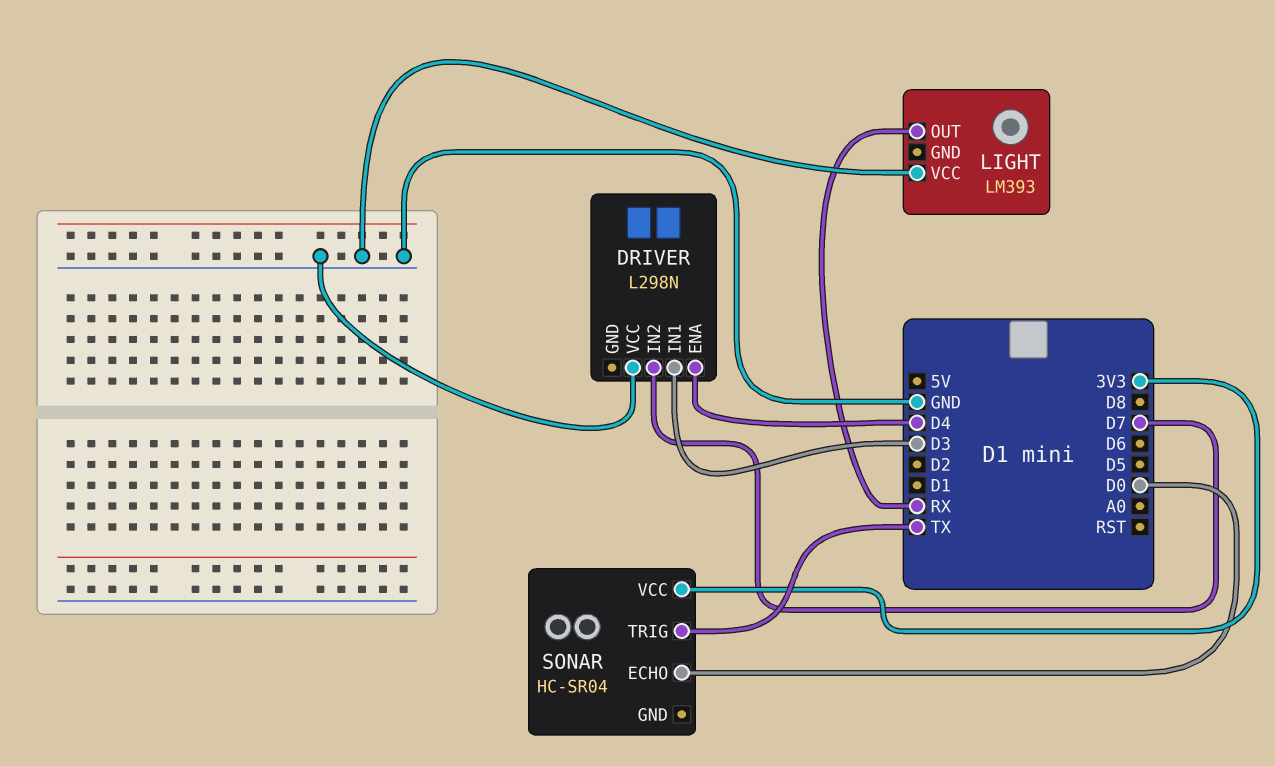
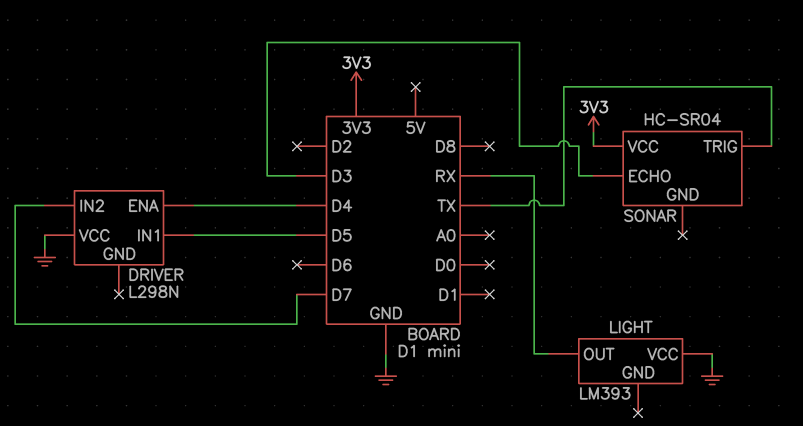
DRIVER pin IN1: D3 -> D5
SONAR pin ECHO: D0 -> D3

